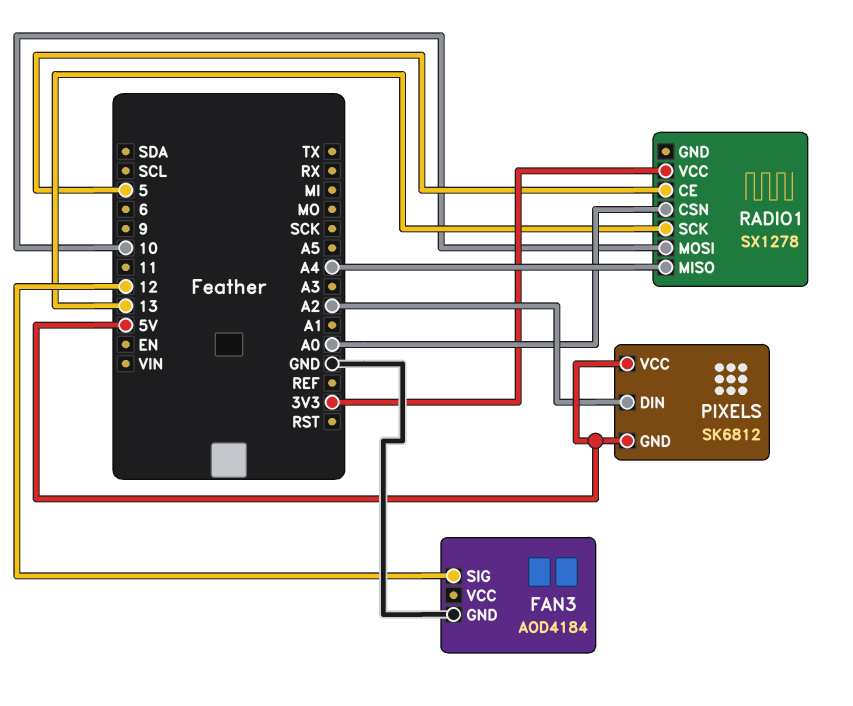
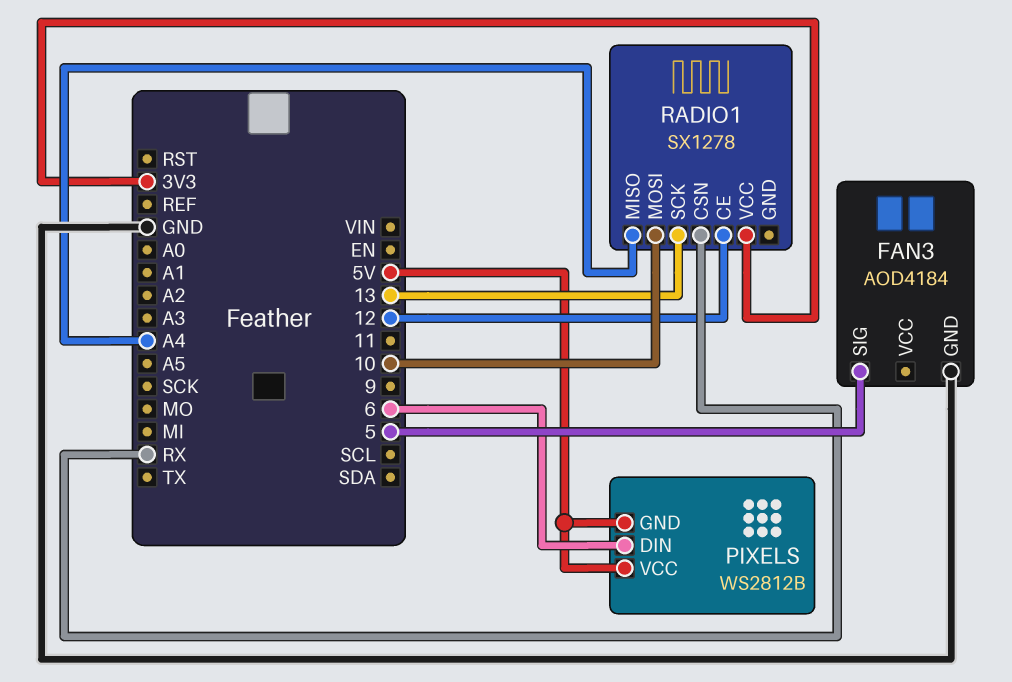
FAN3 pin SIG: 12 -> 5
PIXELS: SK6812 -> WS2812B
PIXELS pin DIN: A2 -> 6
RADIO1 pin CE: 5 -> 12
RADIO1 pin CSN: A0 -> RX

